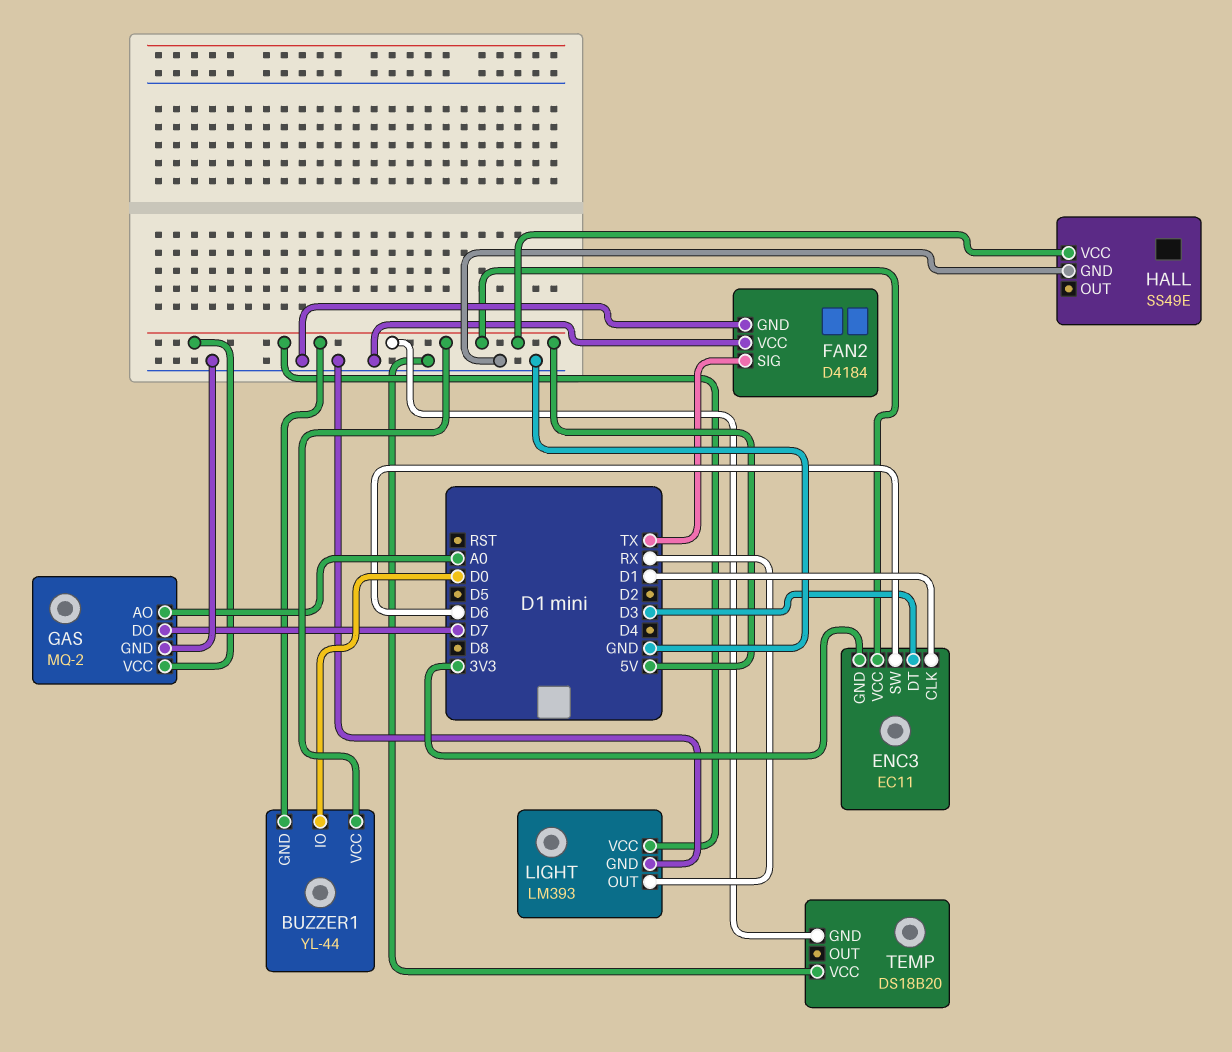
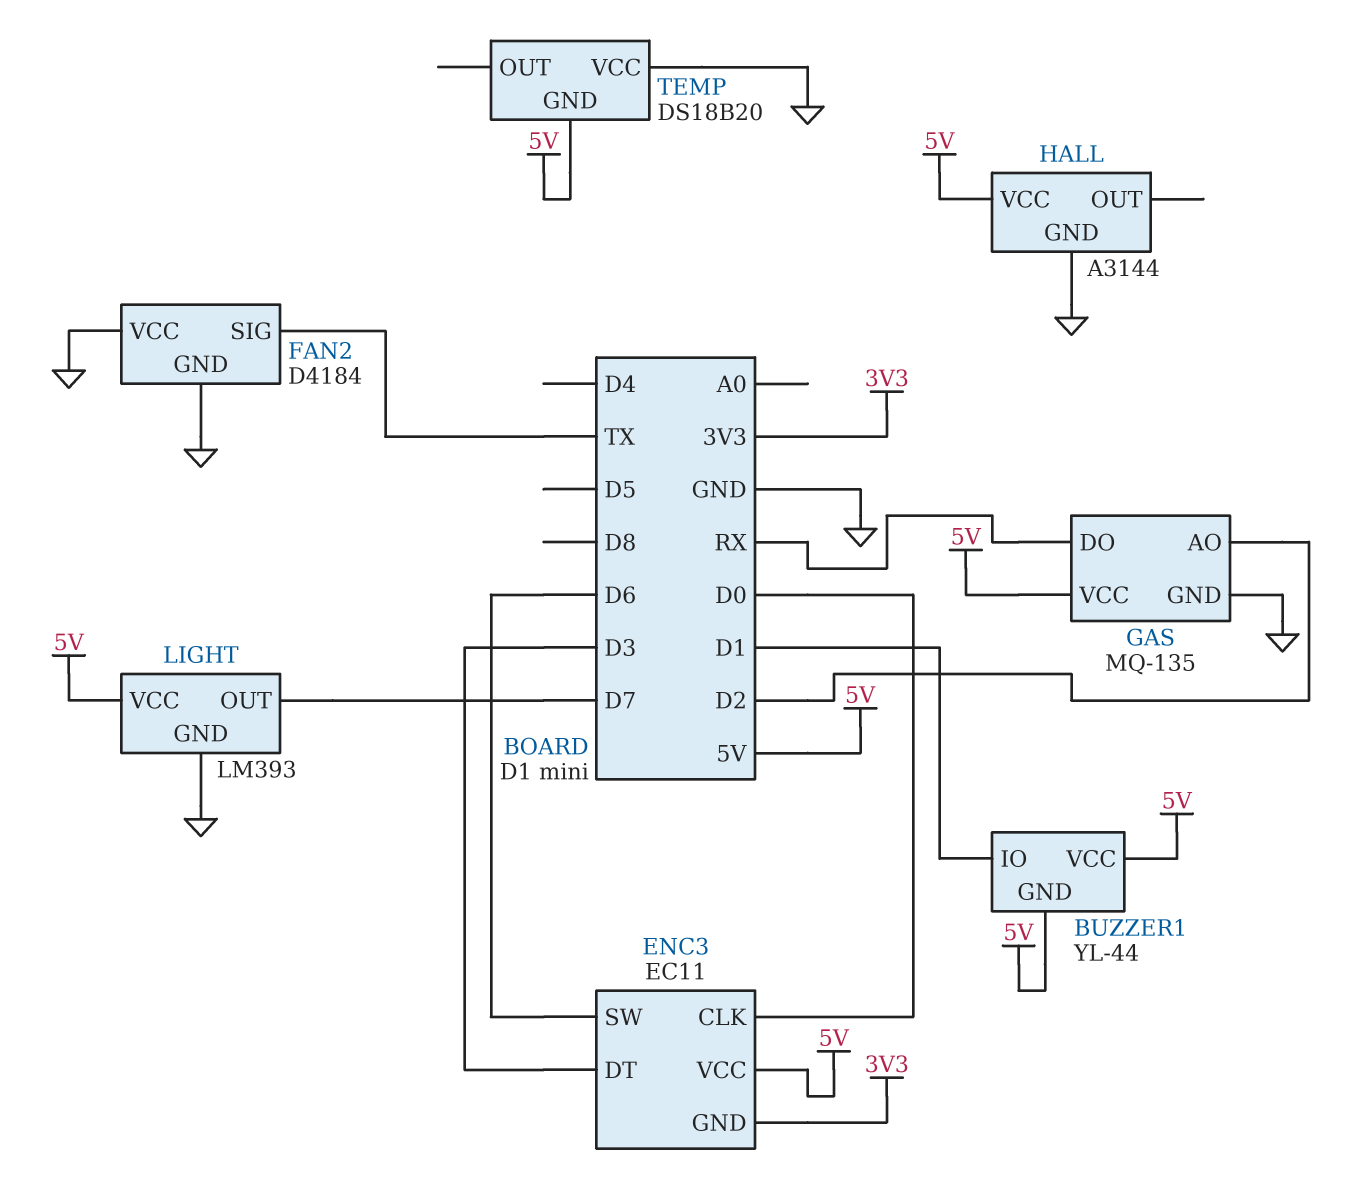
BUZZER1 pin IO: D0 -> D1
ENC3 pin CLK: D1 -> D0
GAS: MQ-2 -> MQ-135
GAS pin AO: A0 -> D2
GAS pin DO: D7 -> RX
HALL: SS49E -> A3144
LIGHT pin OUT: RX -> D7

